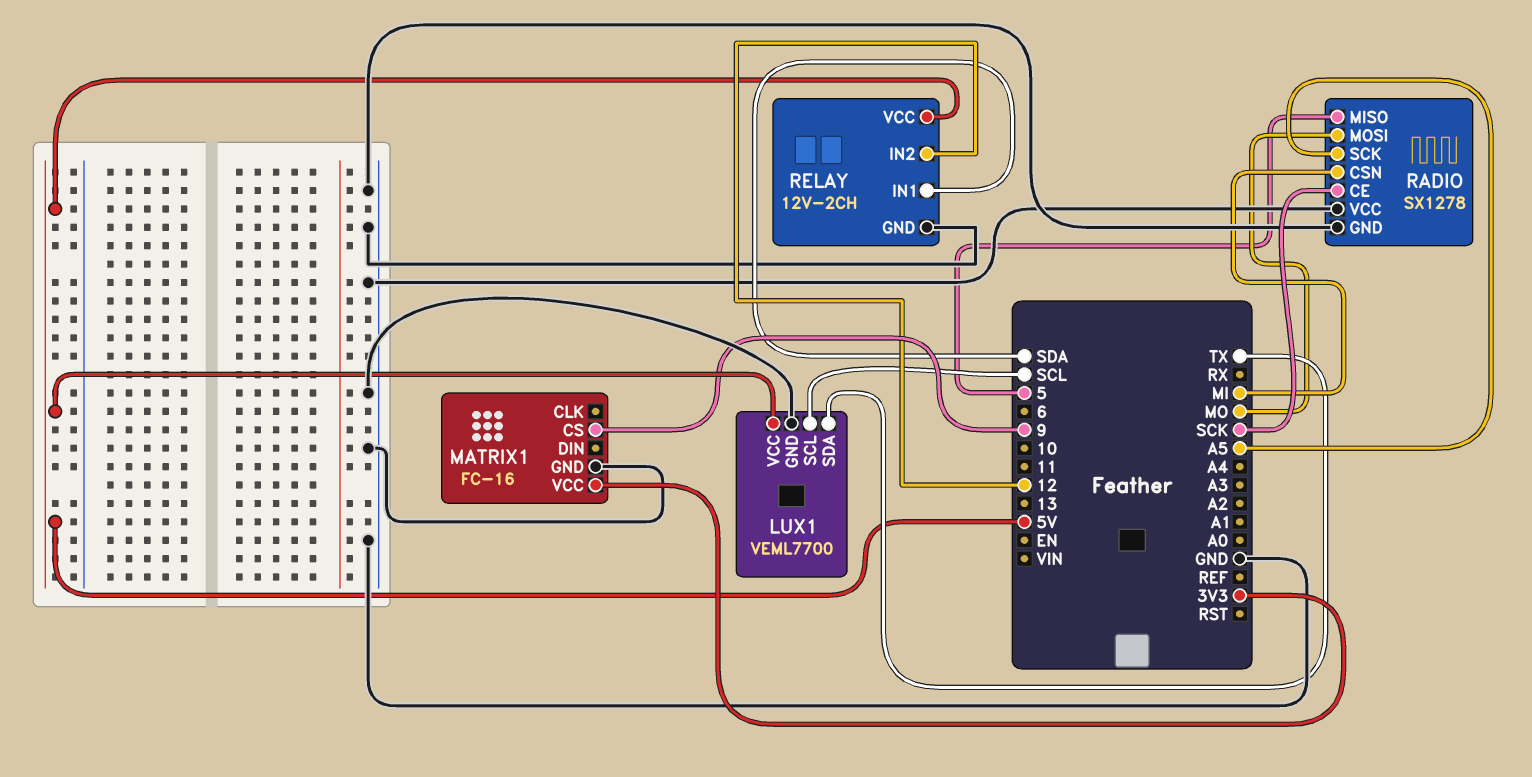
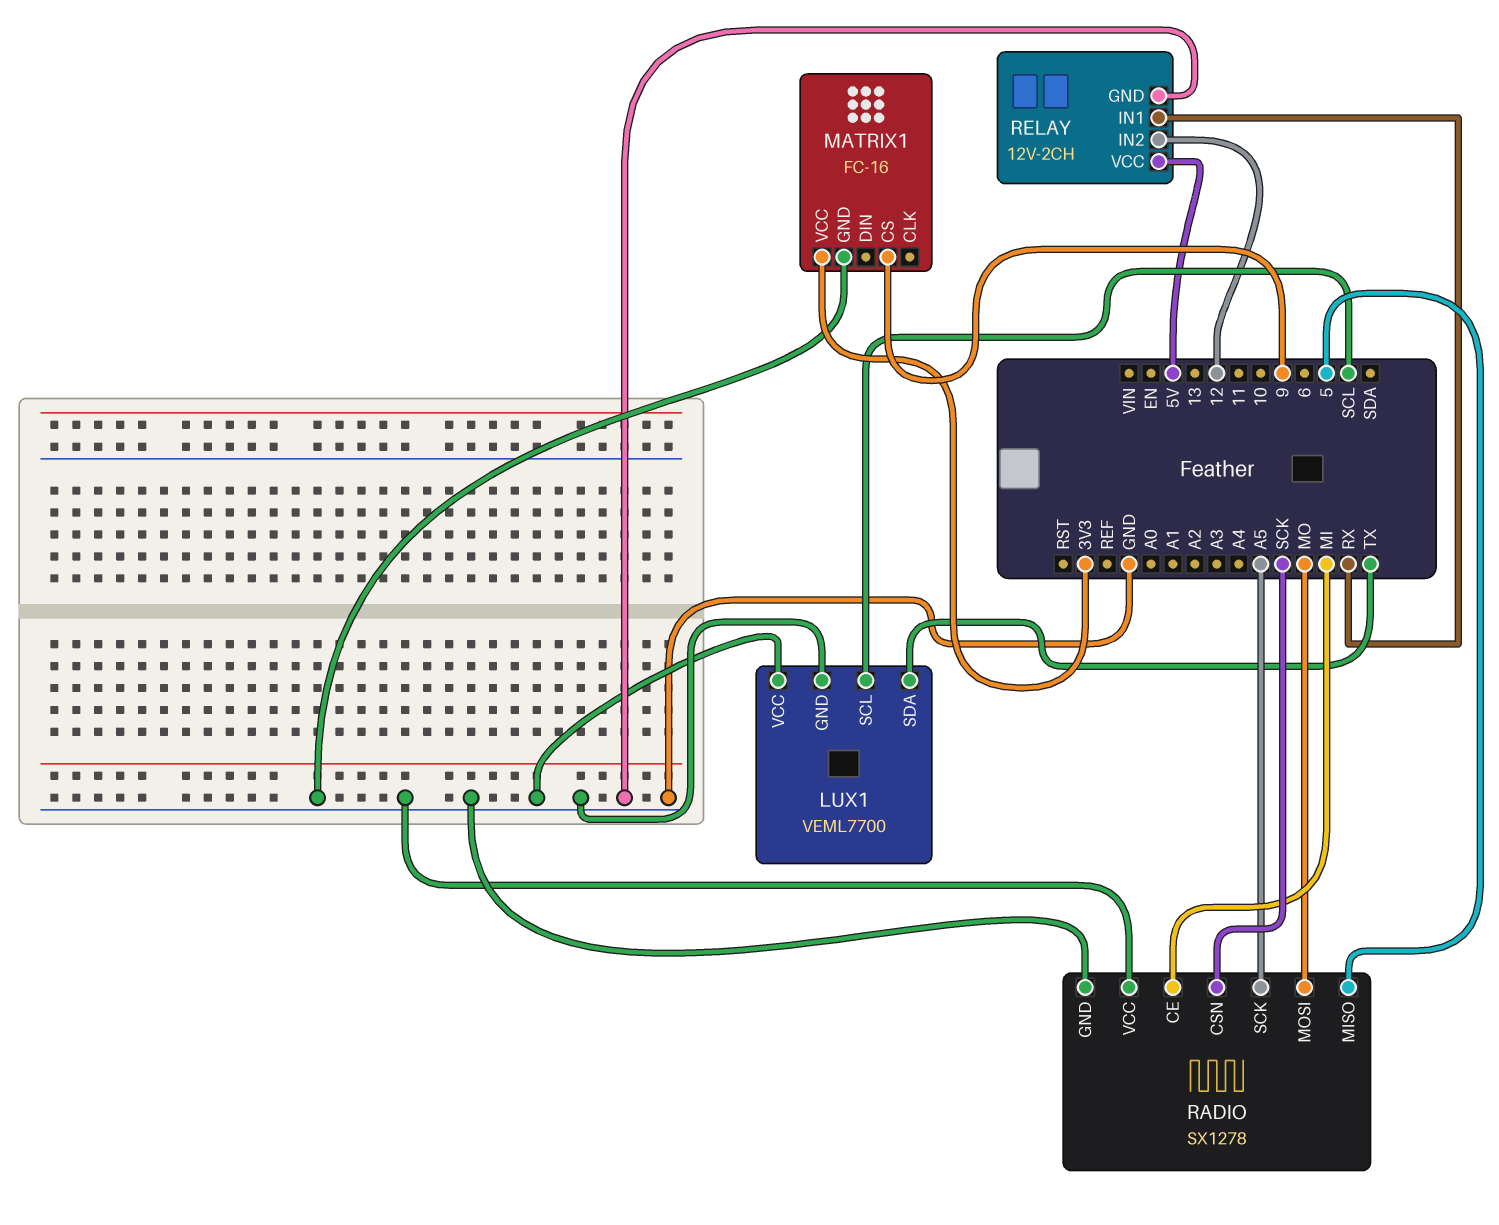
LUX1 pin VCC: 5V -> GND
RADIO pin CE: SCK -> MI
RADIO pin CSN: MI -> SCK
RELAY pin IN1: SDA -> RX

